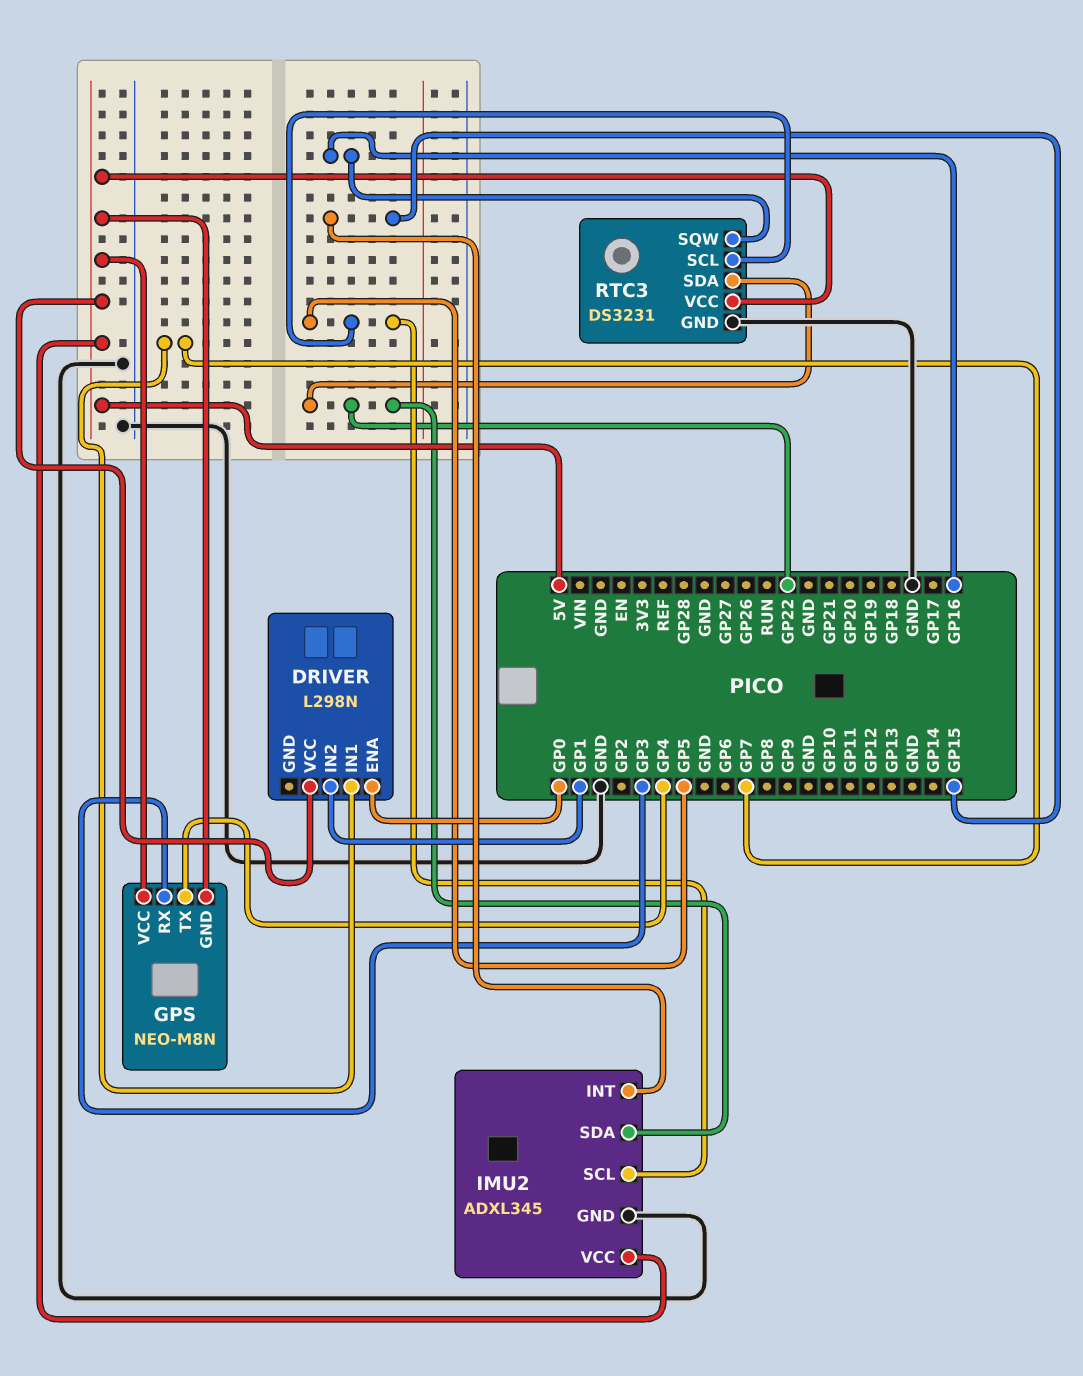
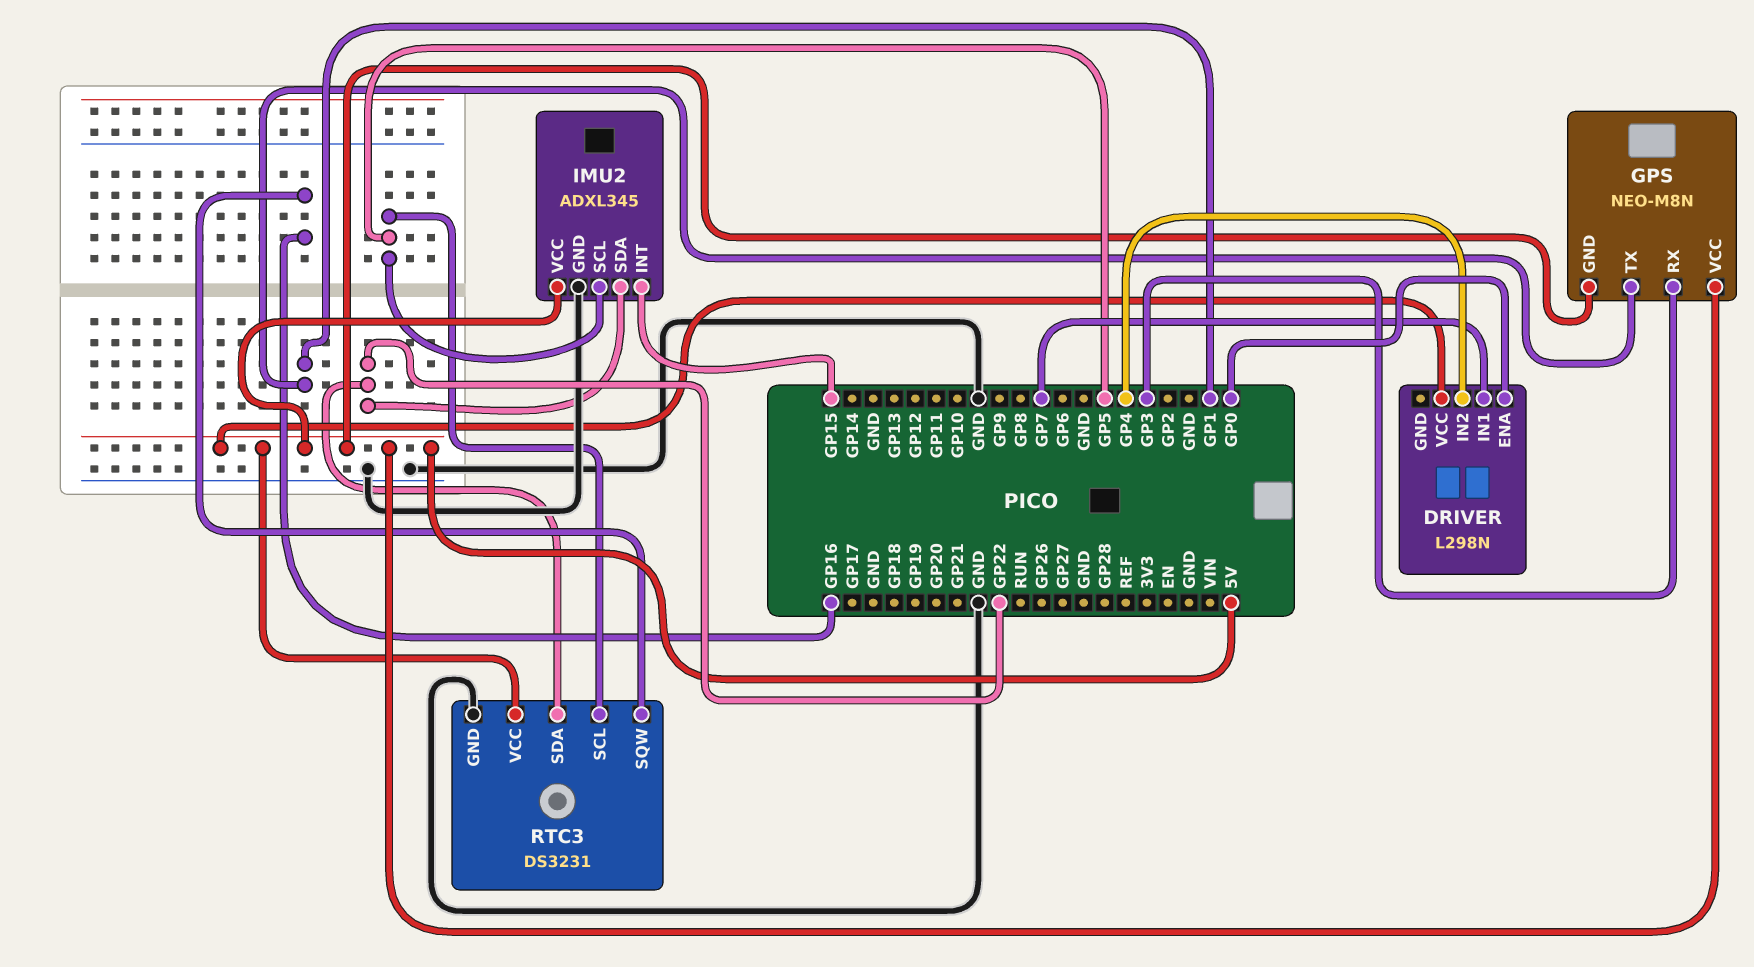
DRIVER pin IN2: GP1 -> GP4
GPS pin TX: GP4 -> GP1

